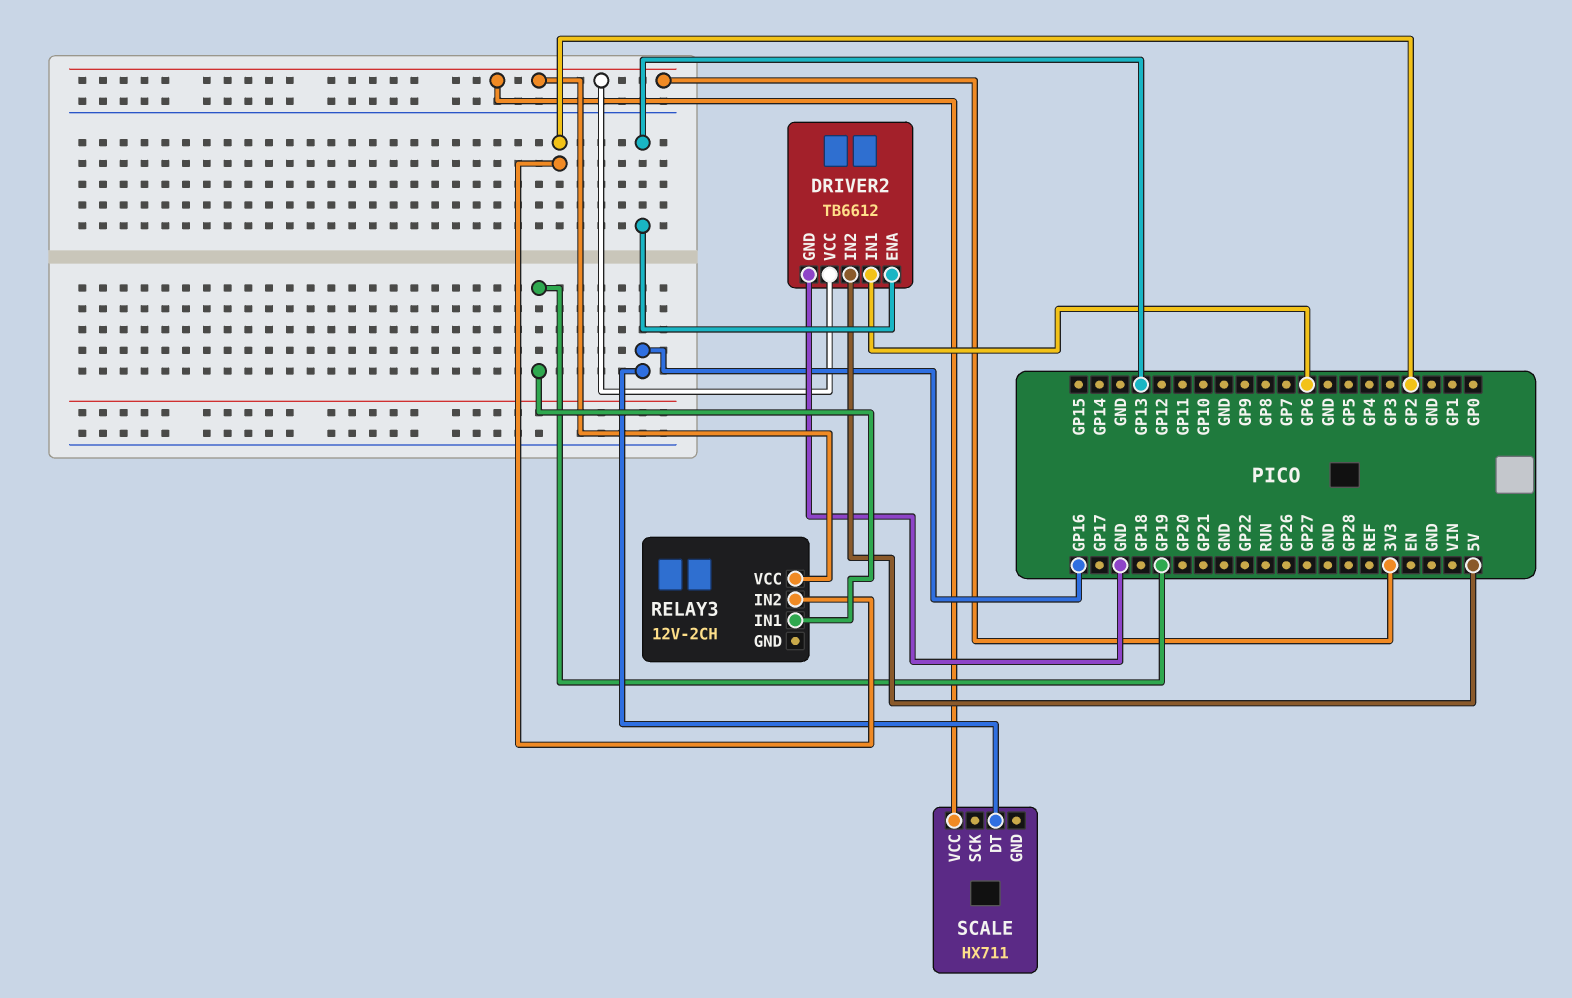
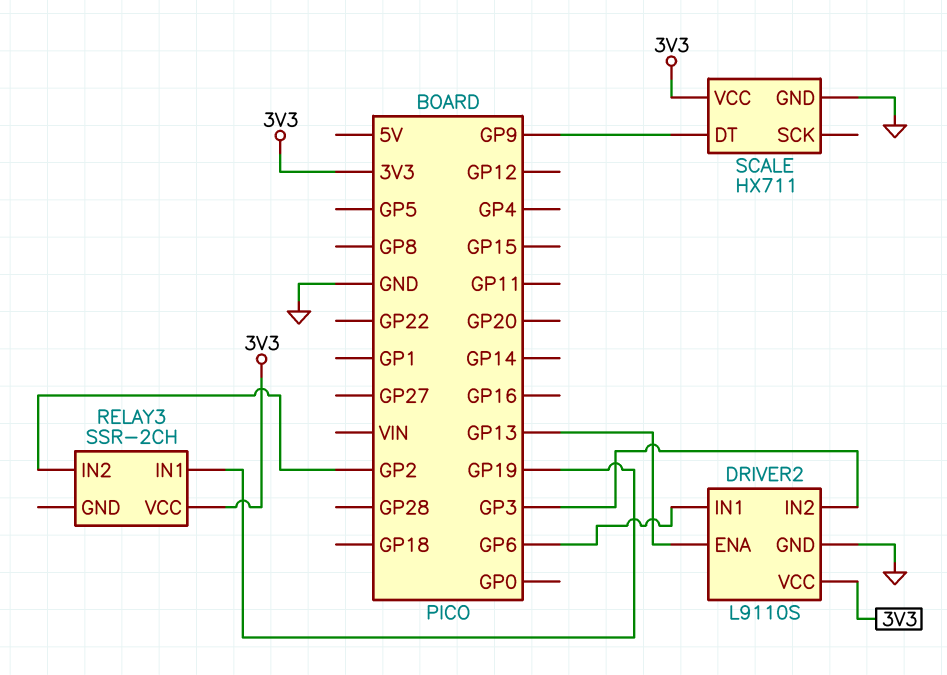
DRIVER2: TB6612 -> L9110S
DRIVER2 pin IN2: 5V -> GP3
RELAY3: 12V-2CH -> SSR-2CH
SCALE pin DT: GP16 -> GP9
SCALE pin GND: none -> GND

